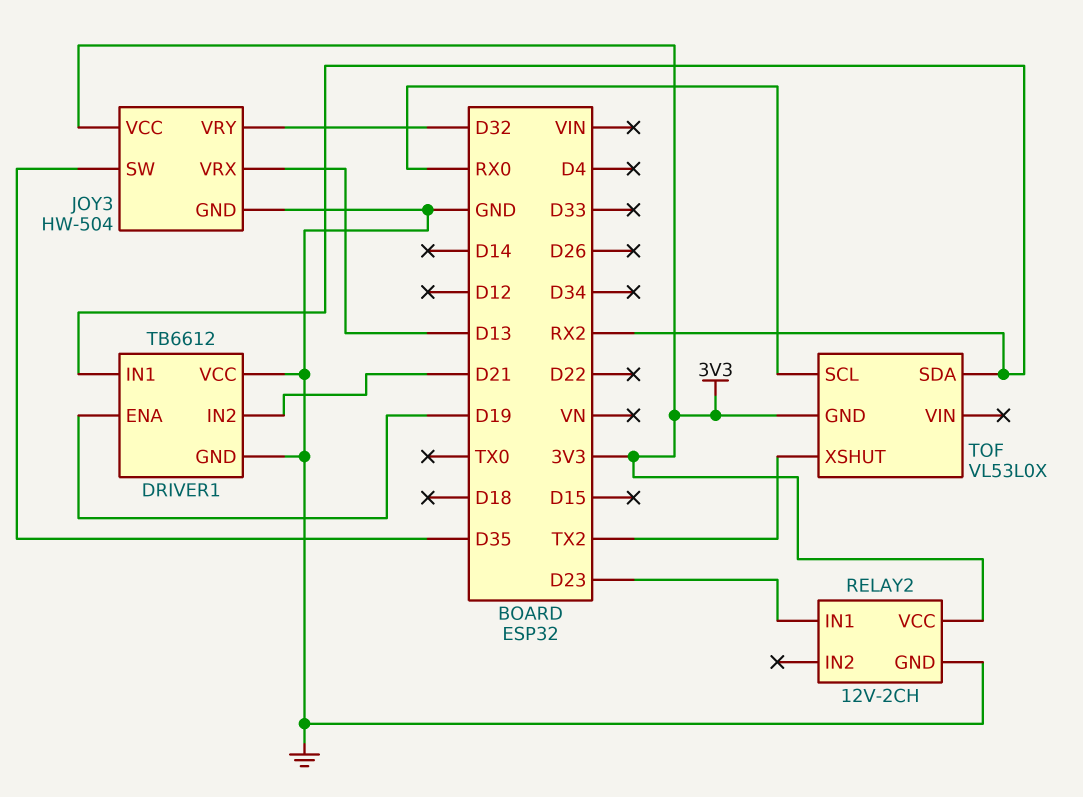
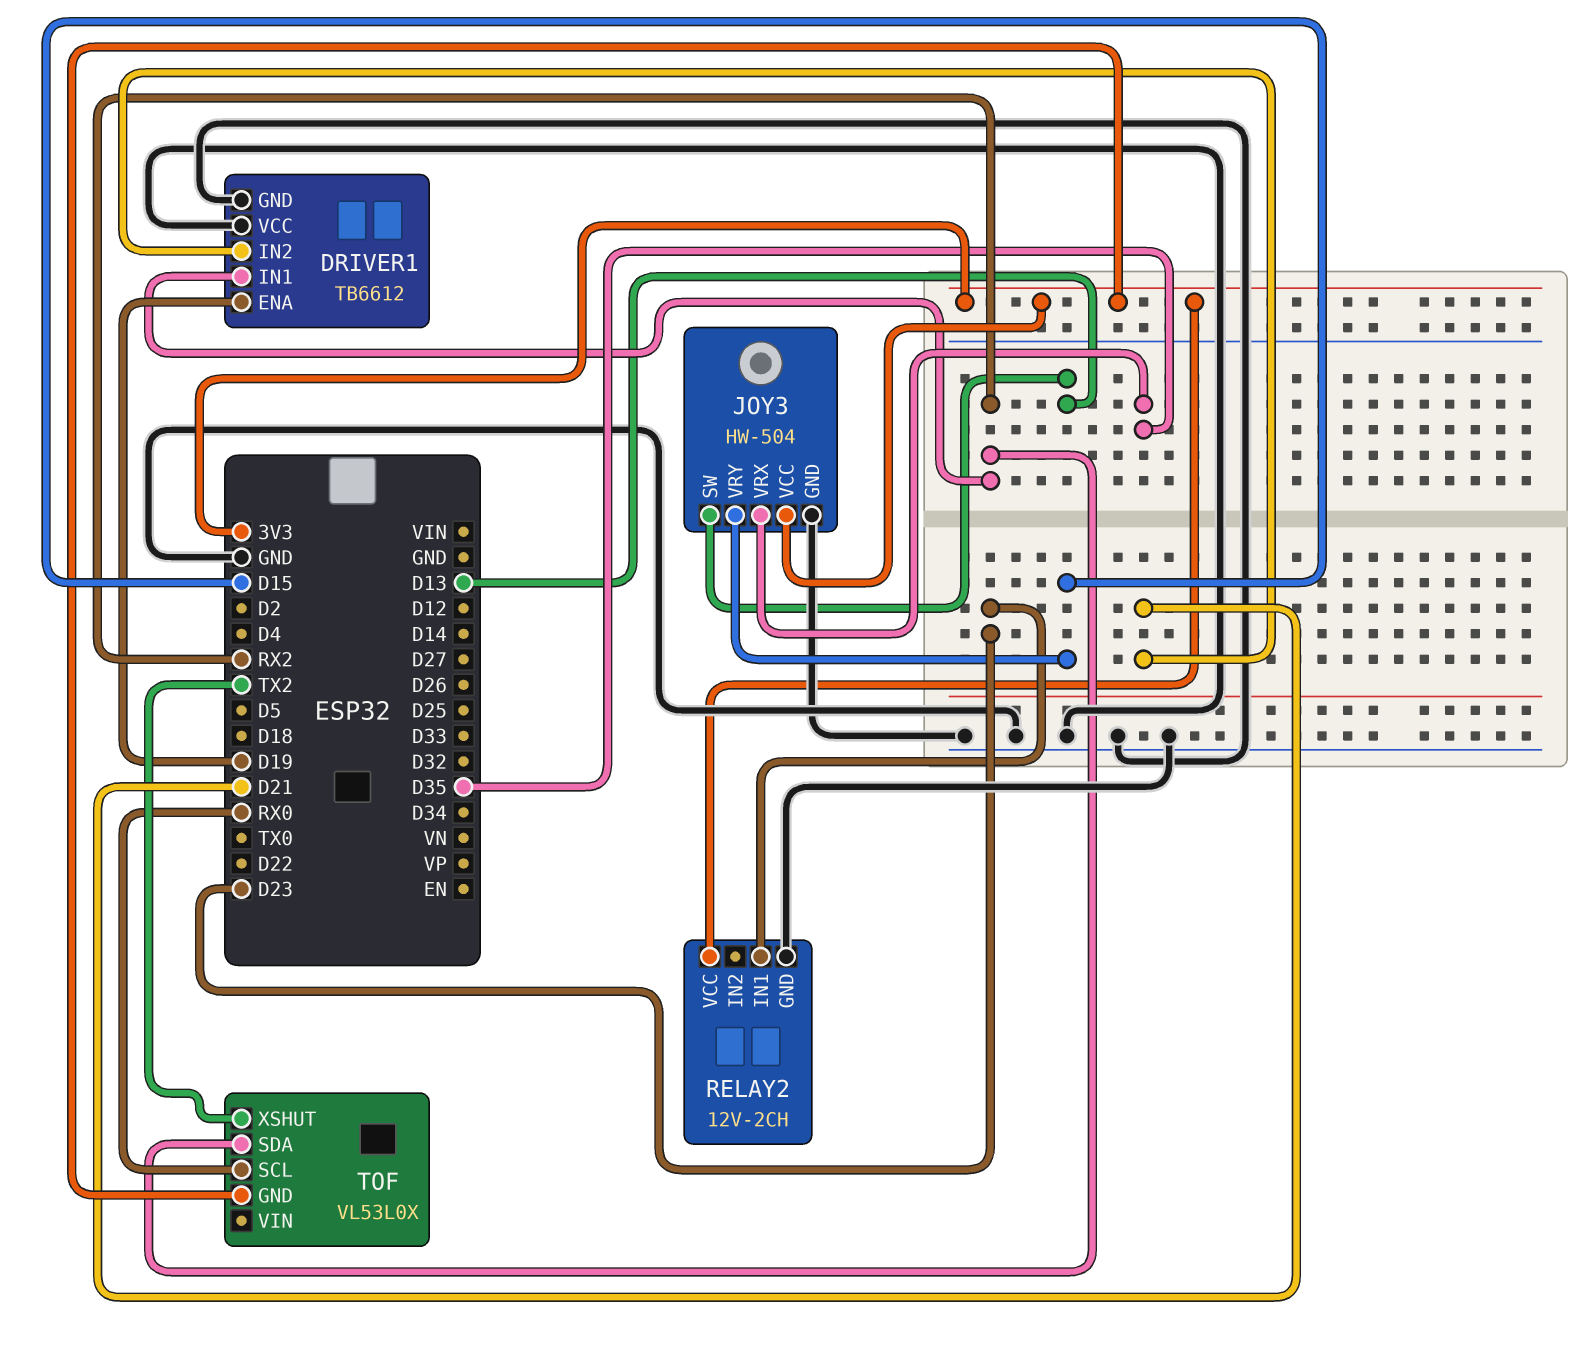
JOY3 pin SW: D35 -> D13
JOY3 pin VRX: D13 -> D35
JOY3 pin VRY: D32 -> D15

